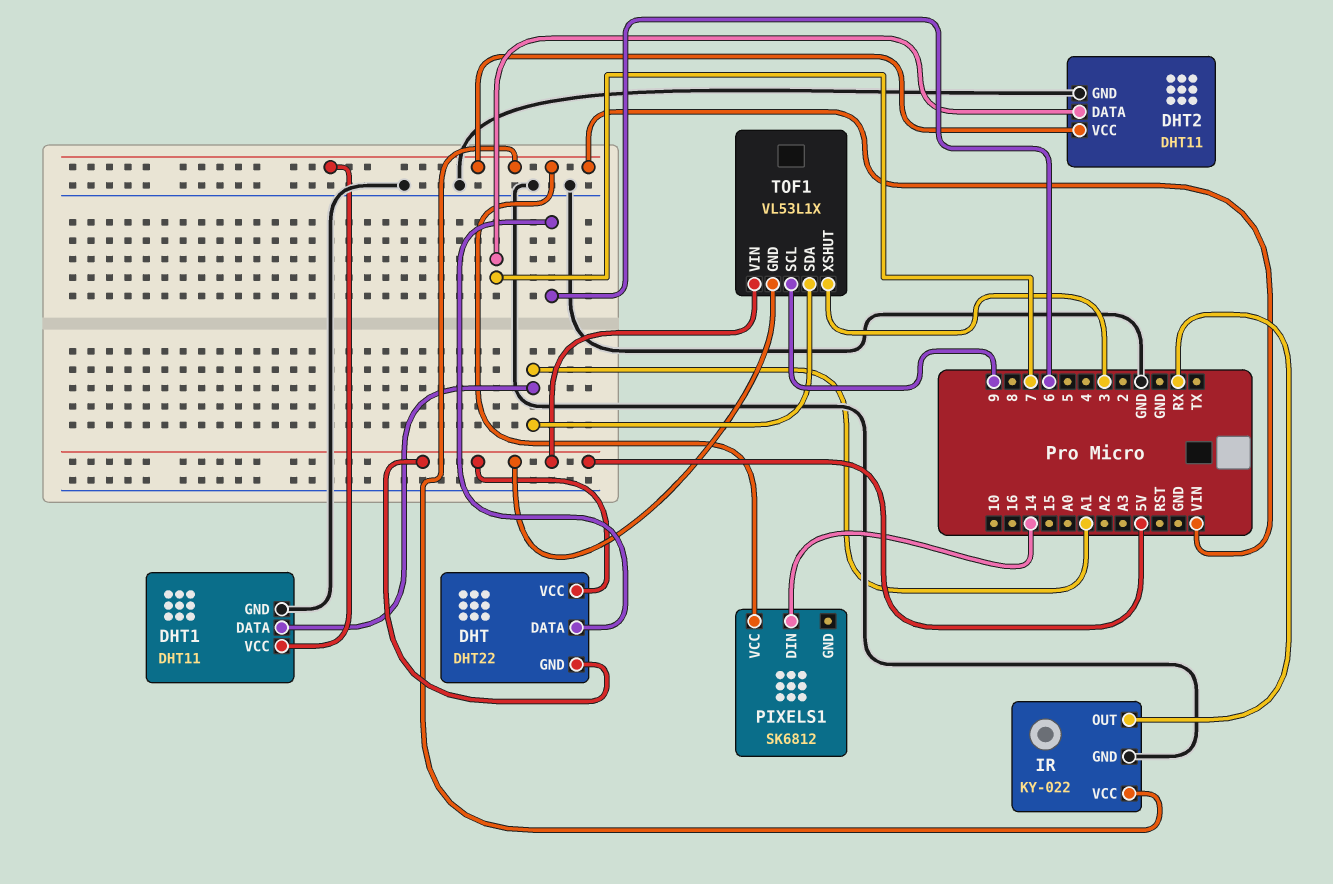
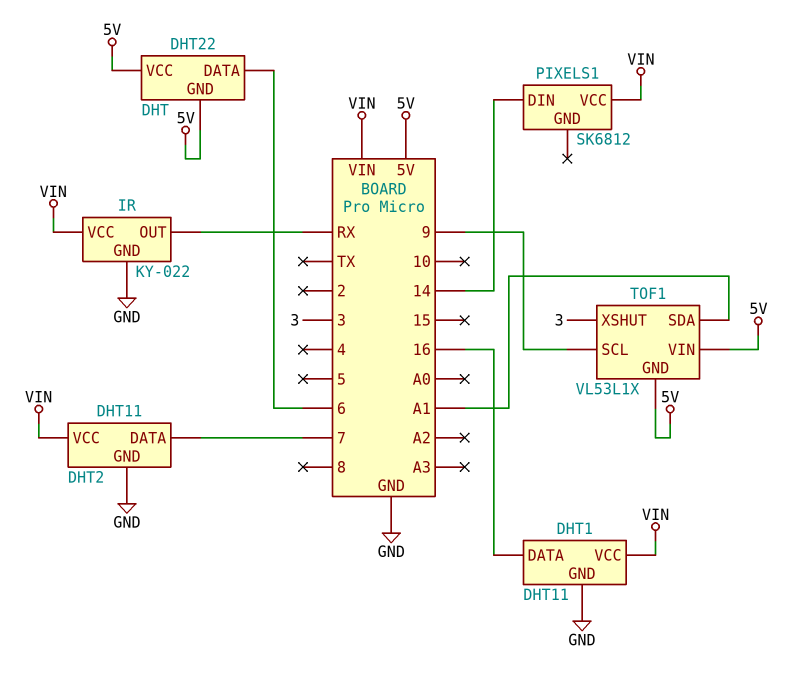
DHT1 pin DATA: A1 -> 16

